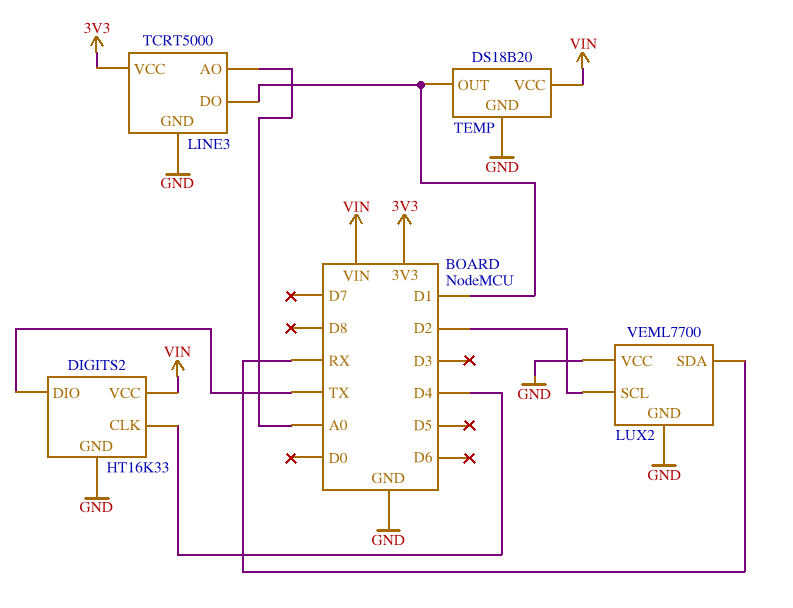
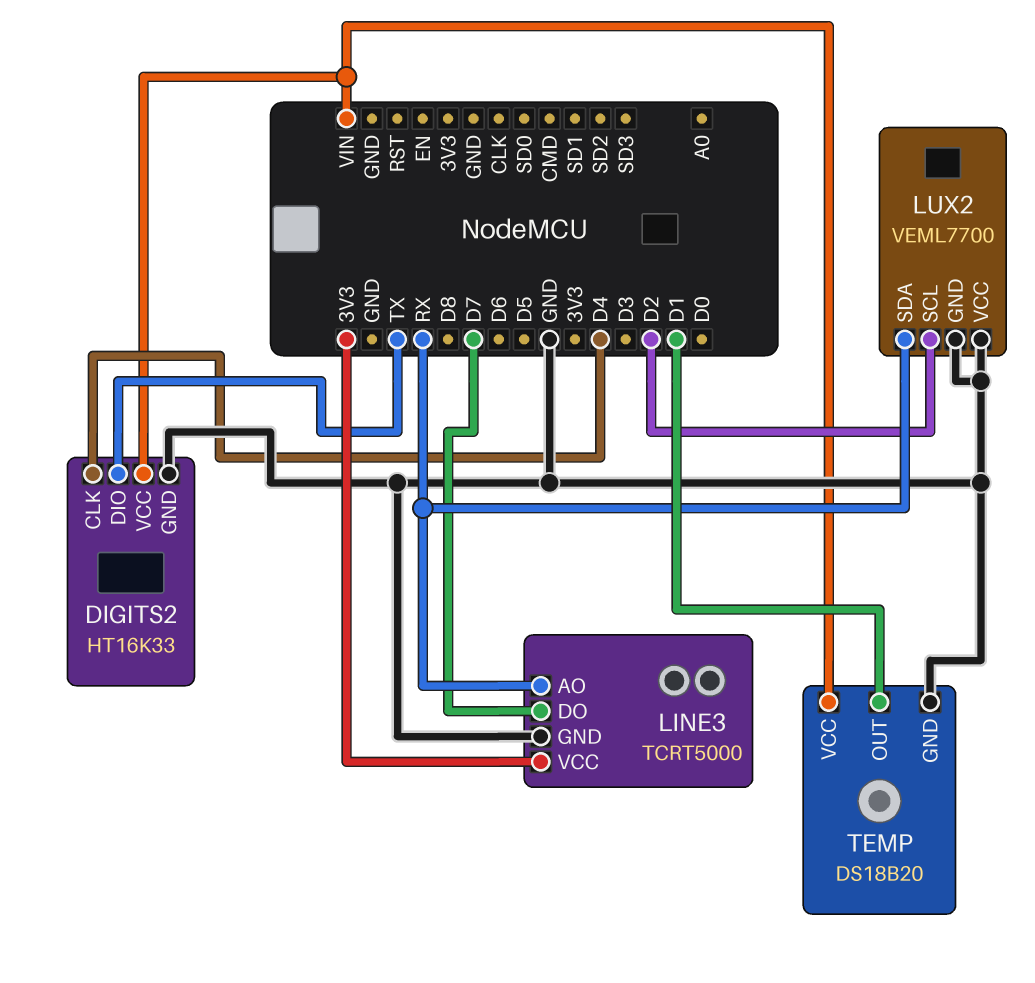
LINE3 pin AO: A0 -> RX
LINE3 pin DO: D1 -> D7

